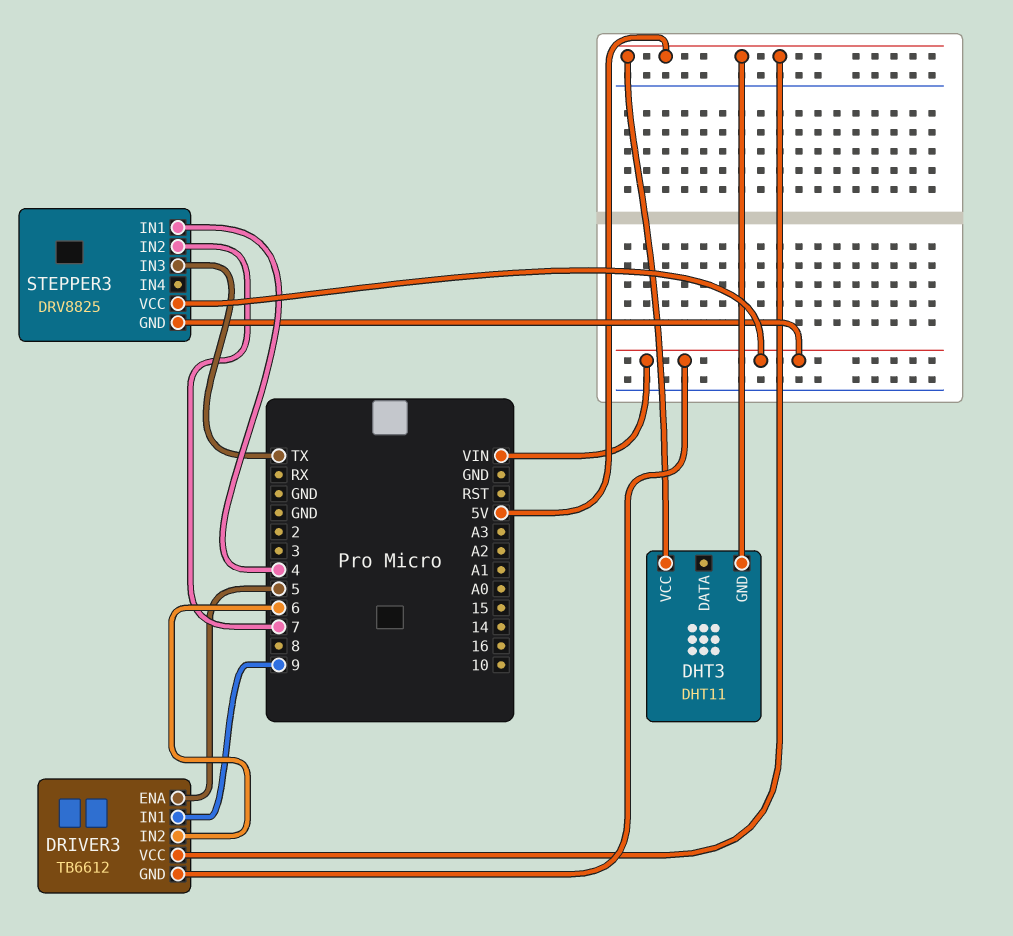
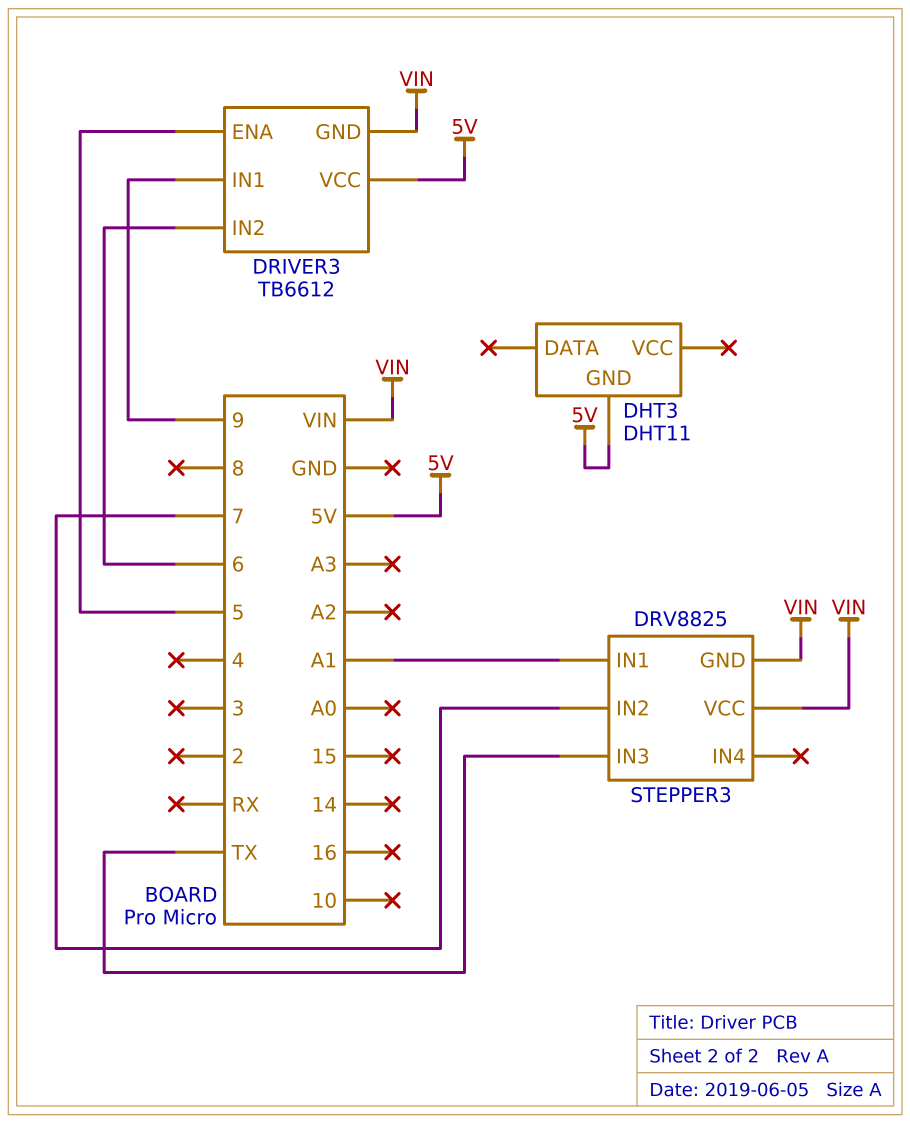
DHT3 pin VCC: 5V -> none
STEPPER3 pin IN1: 4 -> A1

